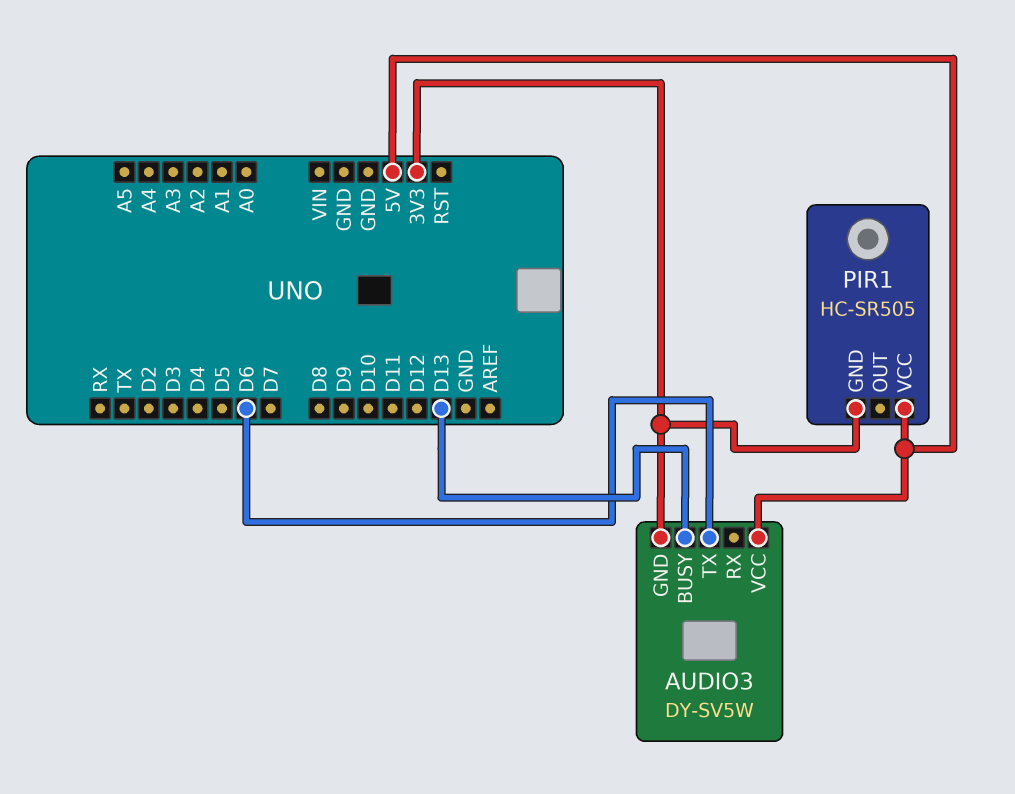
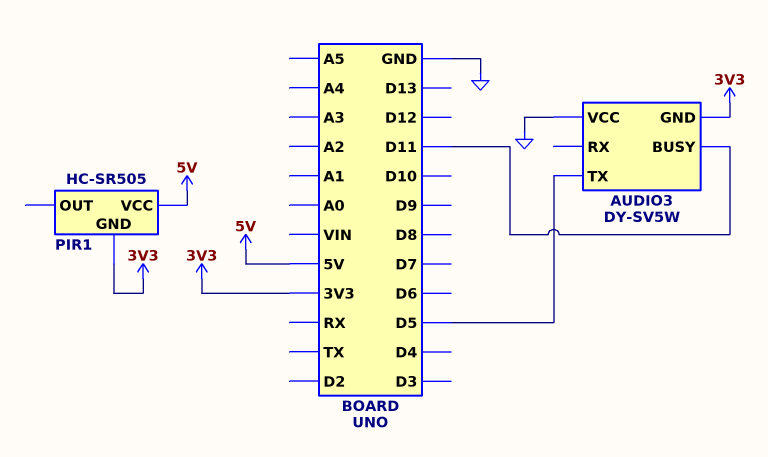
AUDIO3 pin BUSY: D13 -> D11
AUDIO3 pin TX: D6 -> D5
AUDIO3 pin VCC: 5V -> GND

